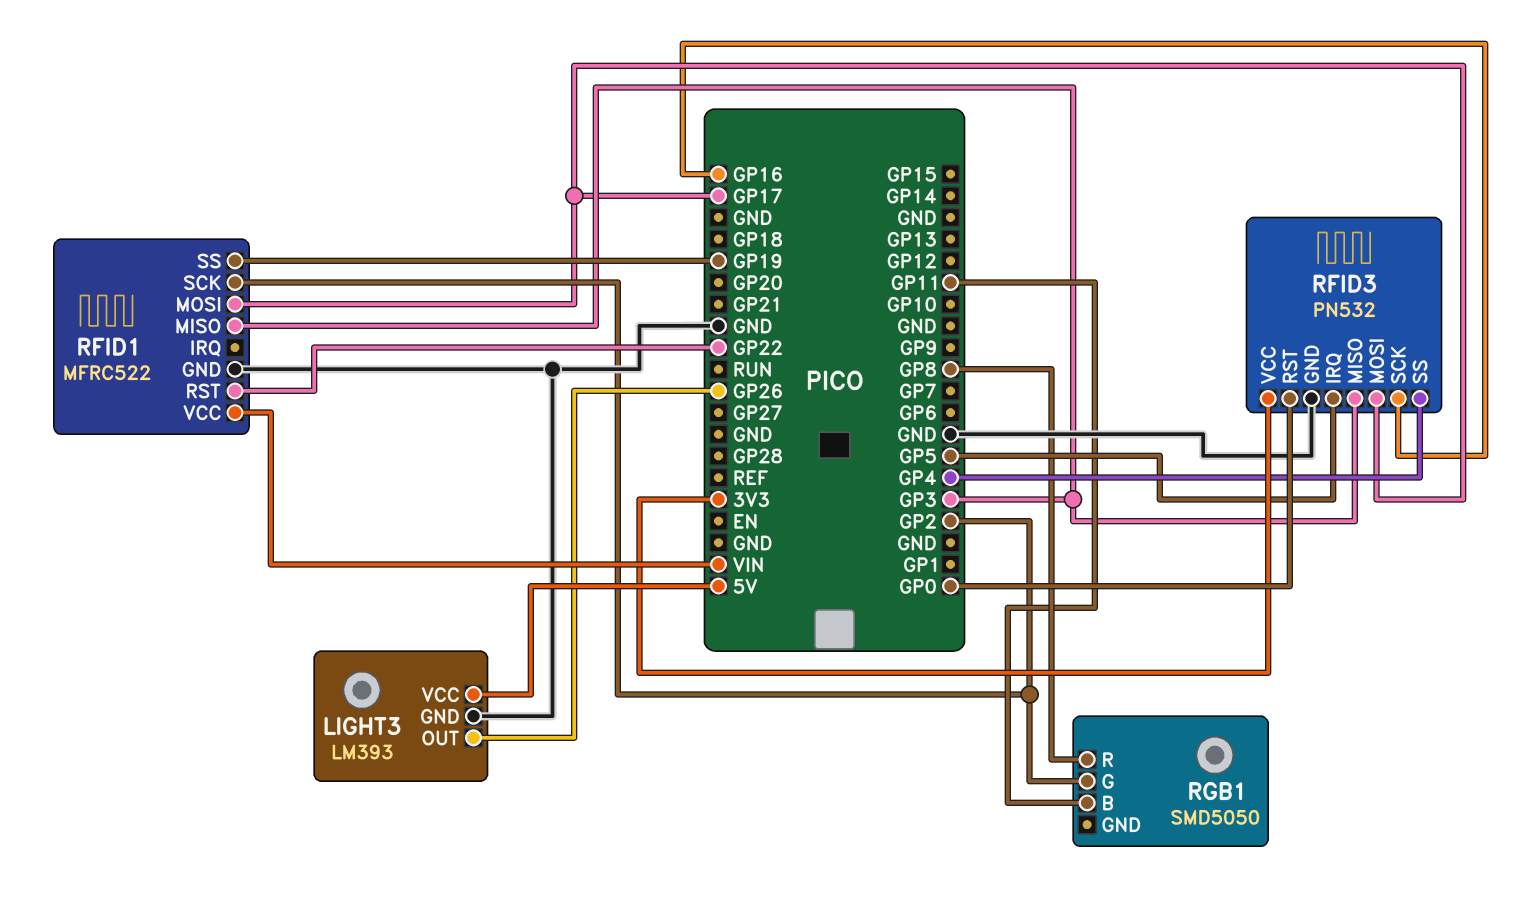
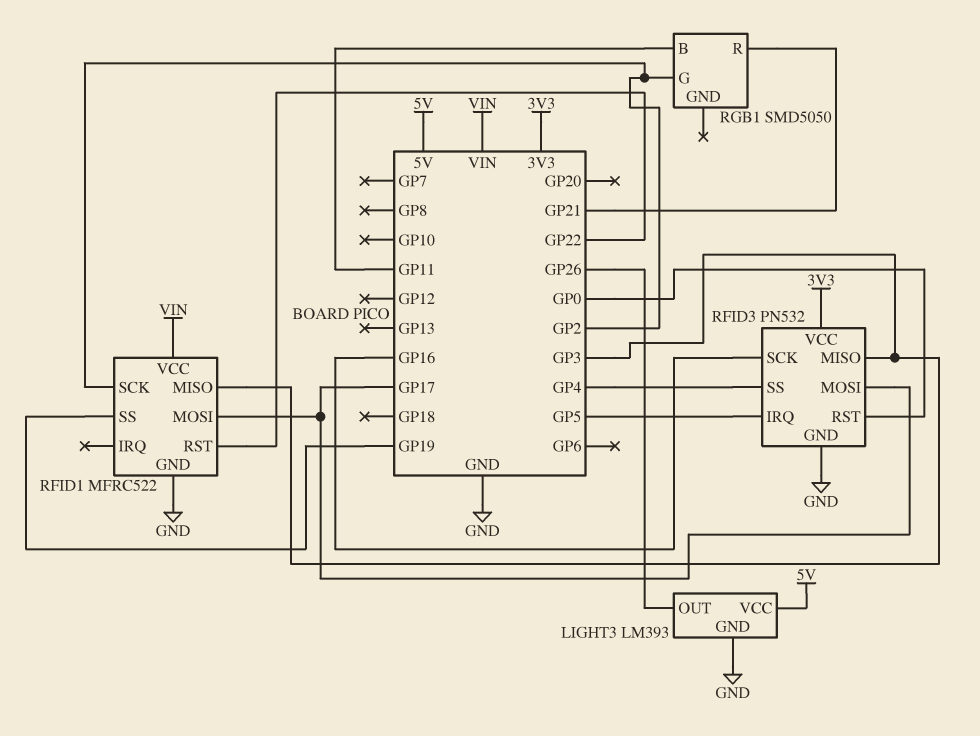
RGB1 pin R: GP8 -> GP21

